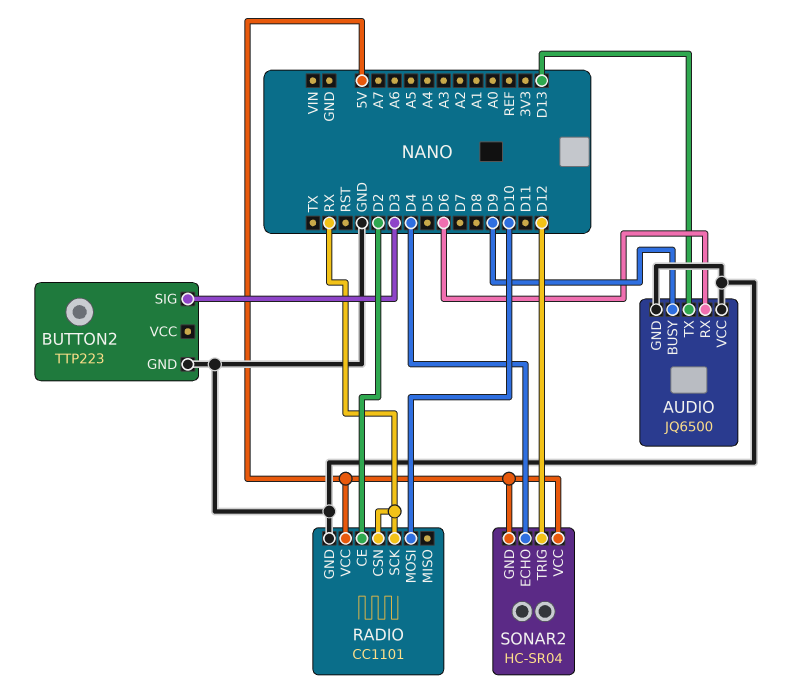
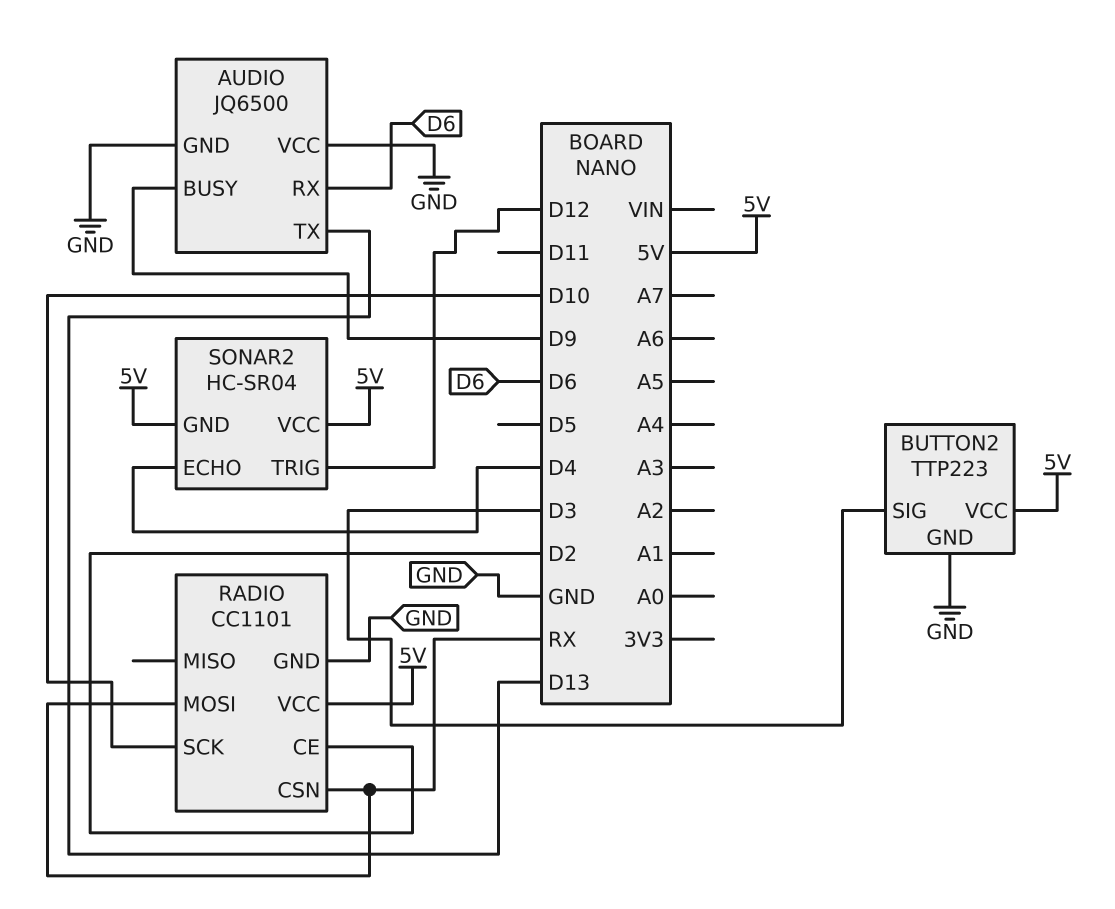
BUTTON2 pin VCC: none -> 5V
RADIO pin MOSI: D10 -> RX
RADIO pin SCK: RX -> D10

